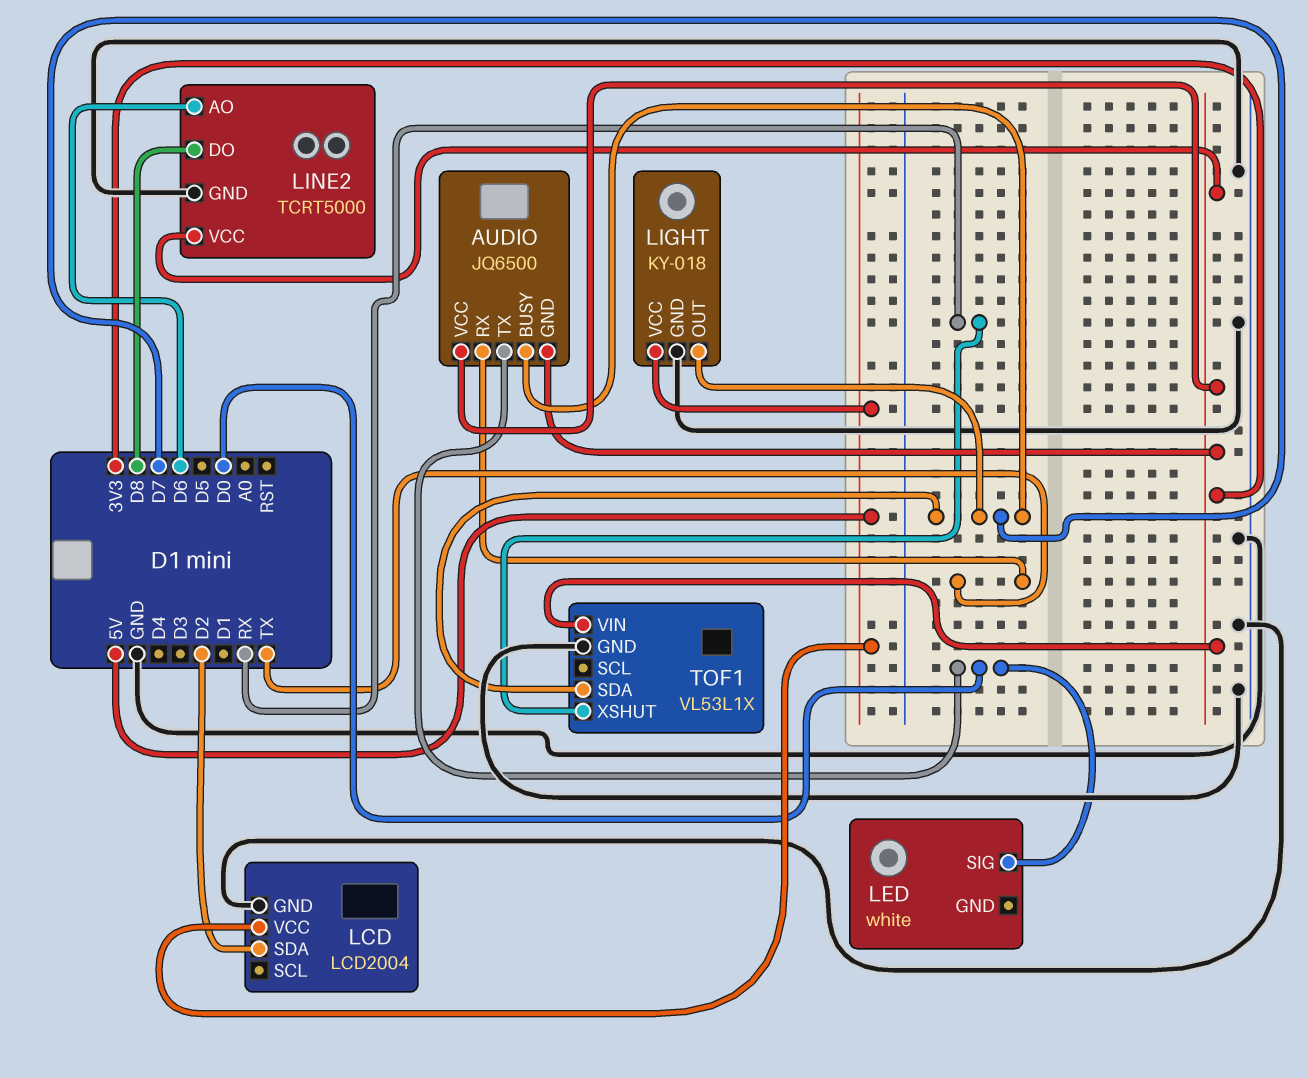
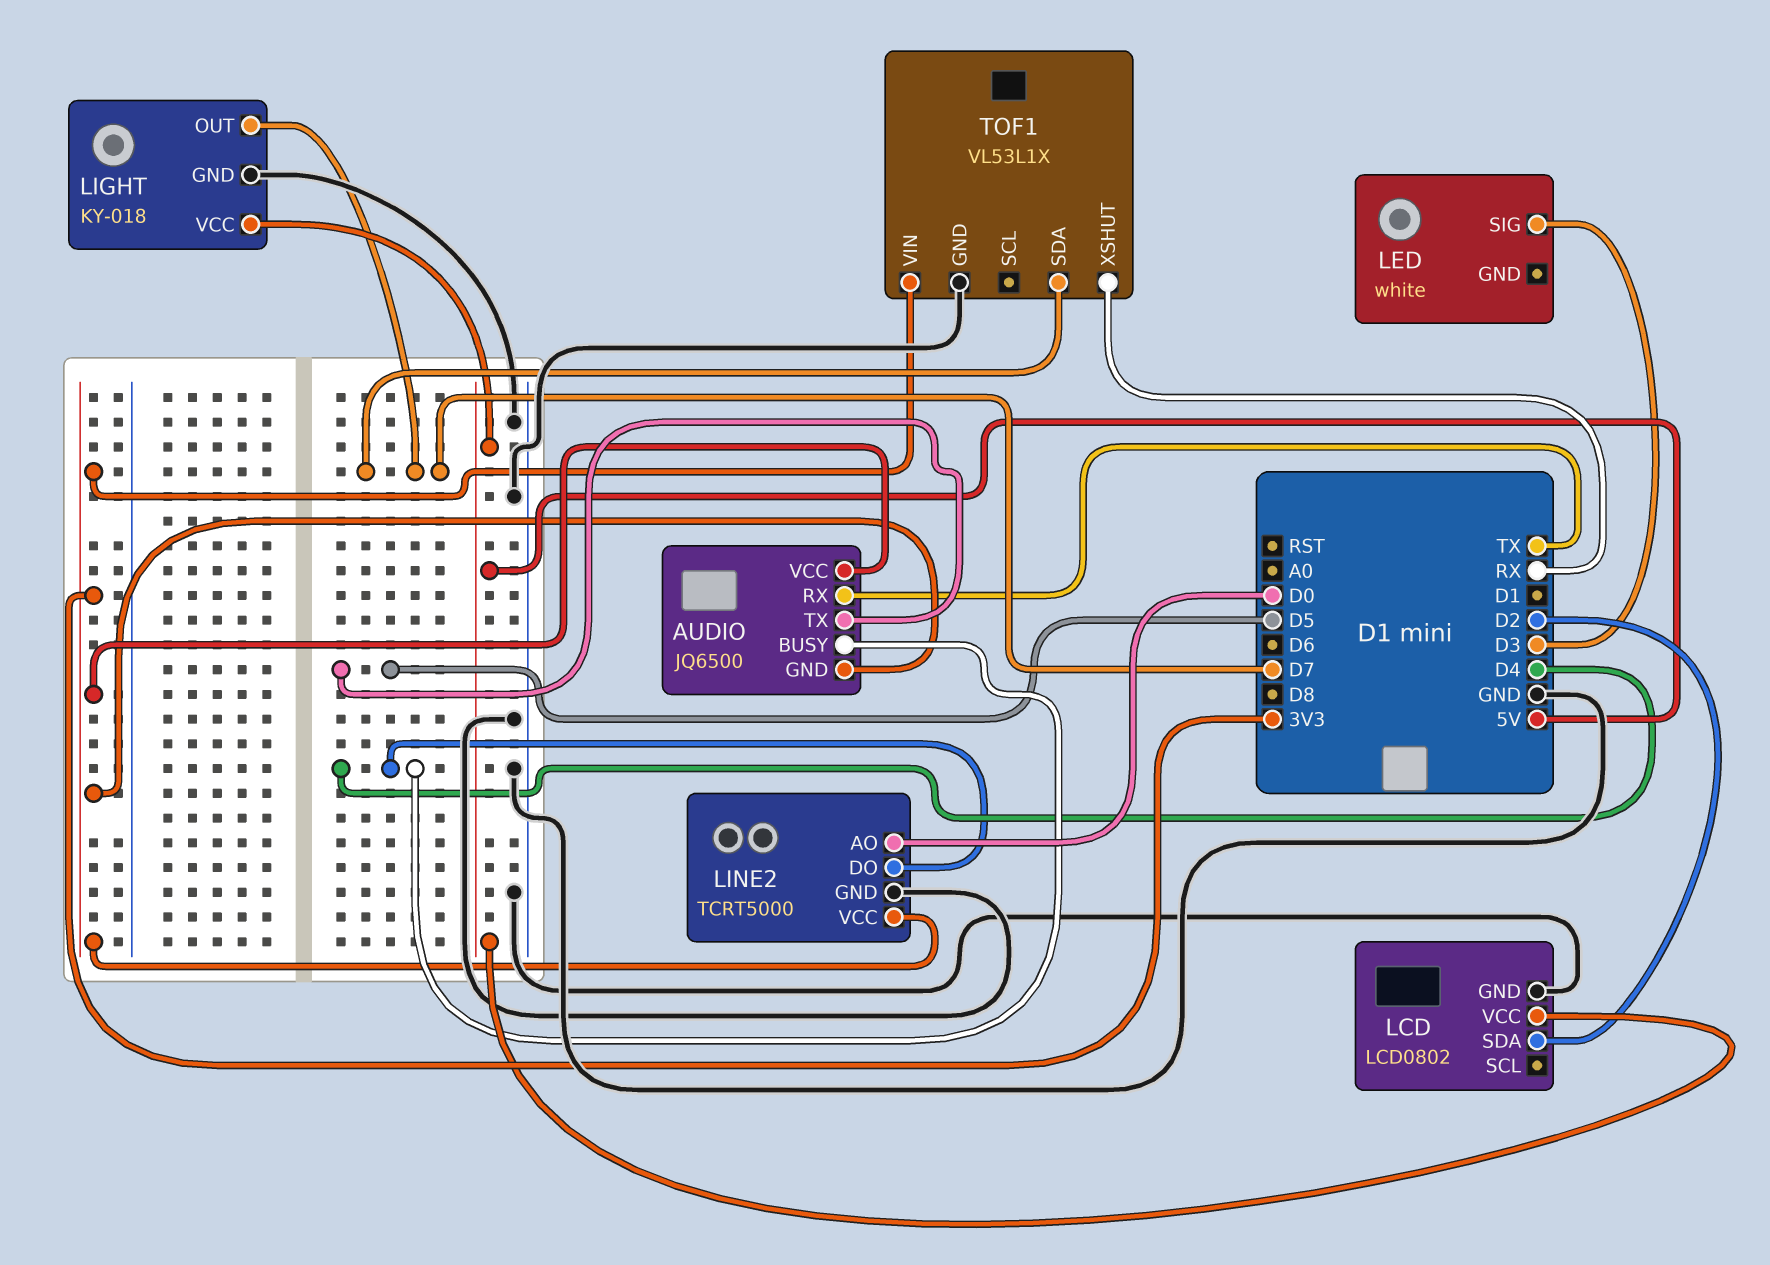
AUDIO pin BUSY: D7 -> D4
AUDIO pin TX: D0 -> D5
LCD: LCD2004 -> LCD0802
LED pin SIG: D0 -> D3
LINE2 pin AO: D6 -> D0
LINE2 pin DO: D8 -> D4

